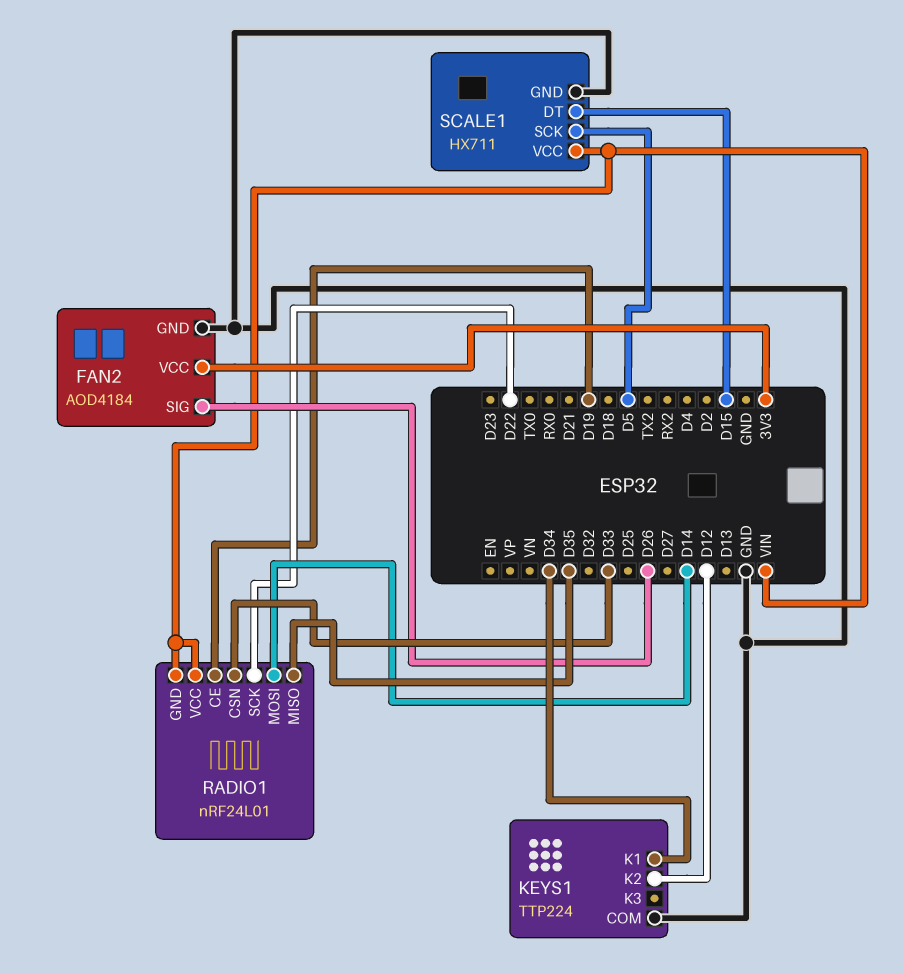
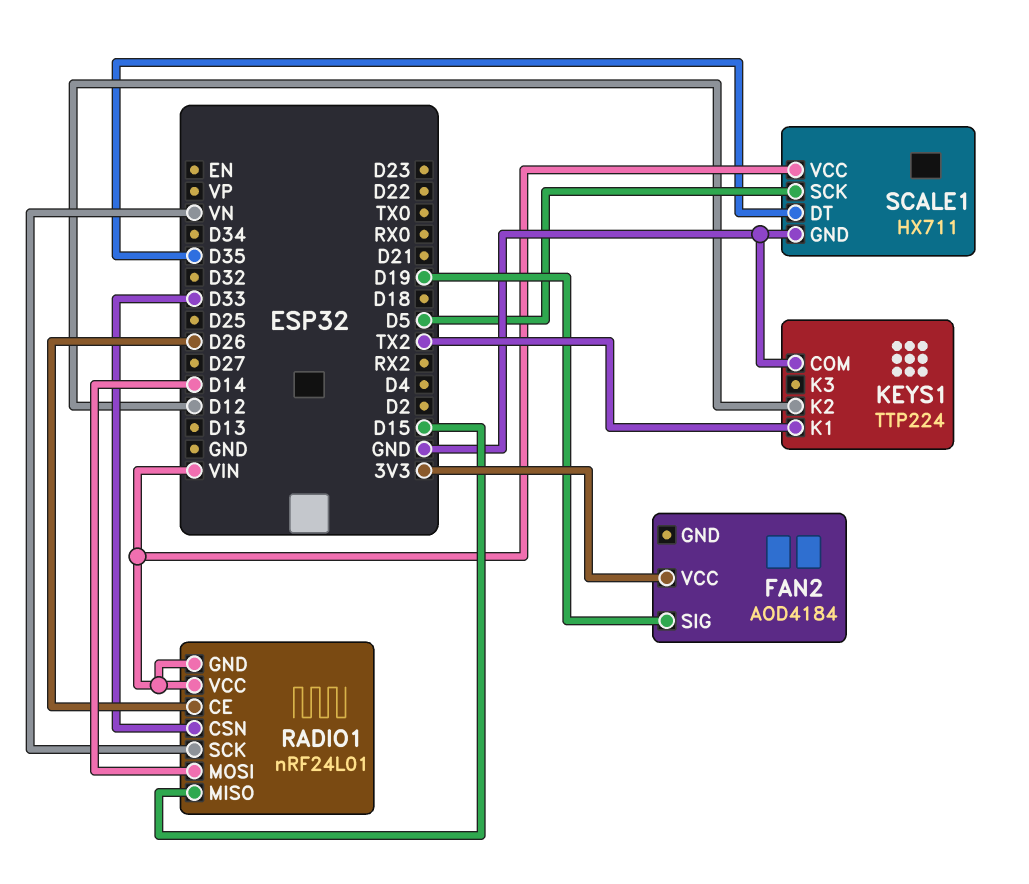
FAN2 pin GND: GND -> none
FAN2 pin SIG: D26 -> D19
KEYS1 pin K1: D34 -> TX2
RADIO1 pin CE: D19 -> D26
RADIO1 pin MISO: D35 -> D15
RADIO1 pin SCK: D22 -> VN
SCALE1 pin DT: D15 -> D35

